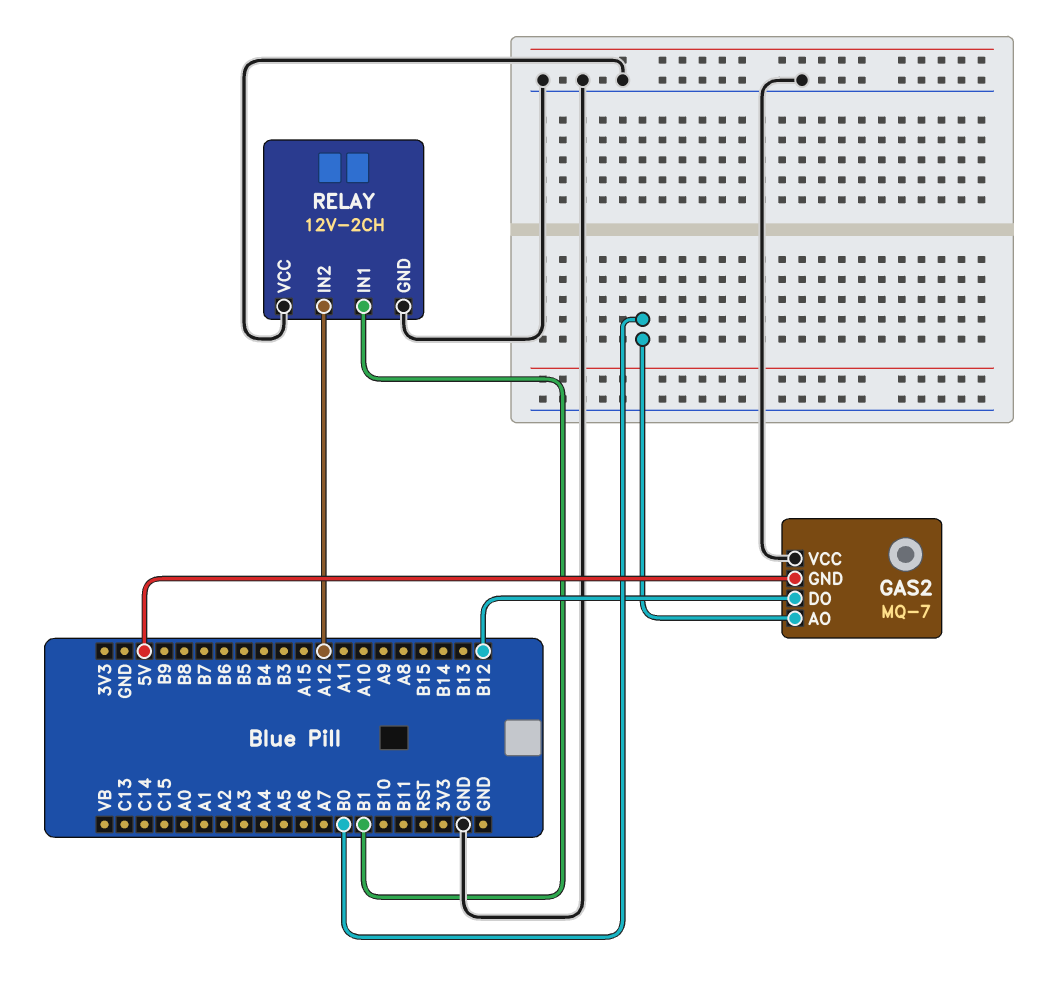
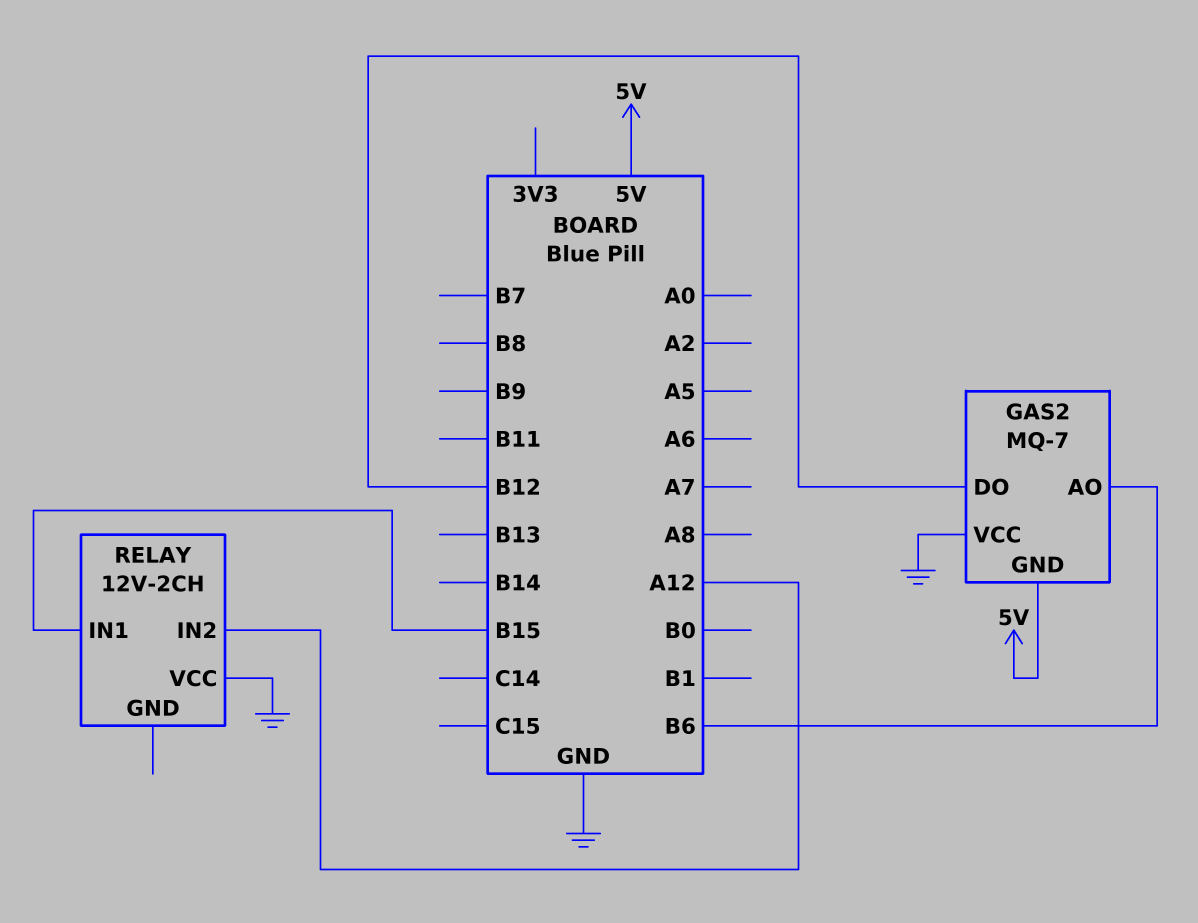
GAS2 pin AO: B0 -> B6
RELAY pin GND: GND -> none
RELAY pin IN1: B1 -> B15

